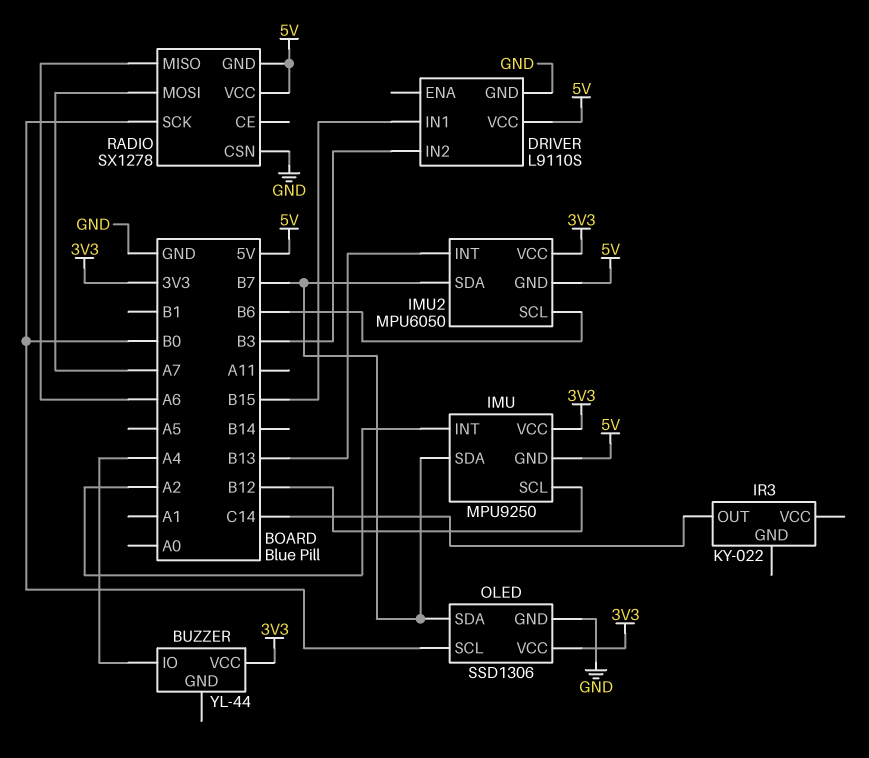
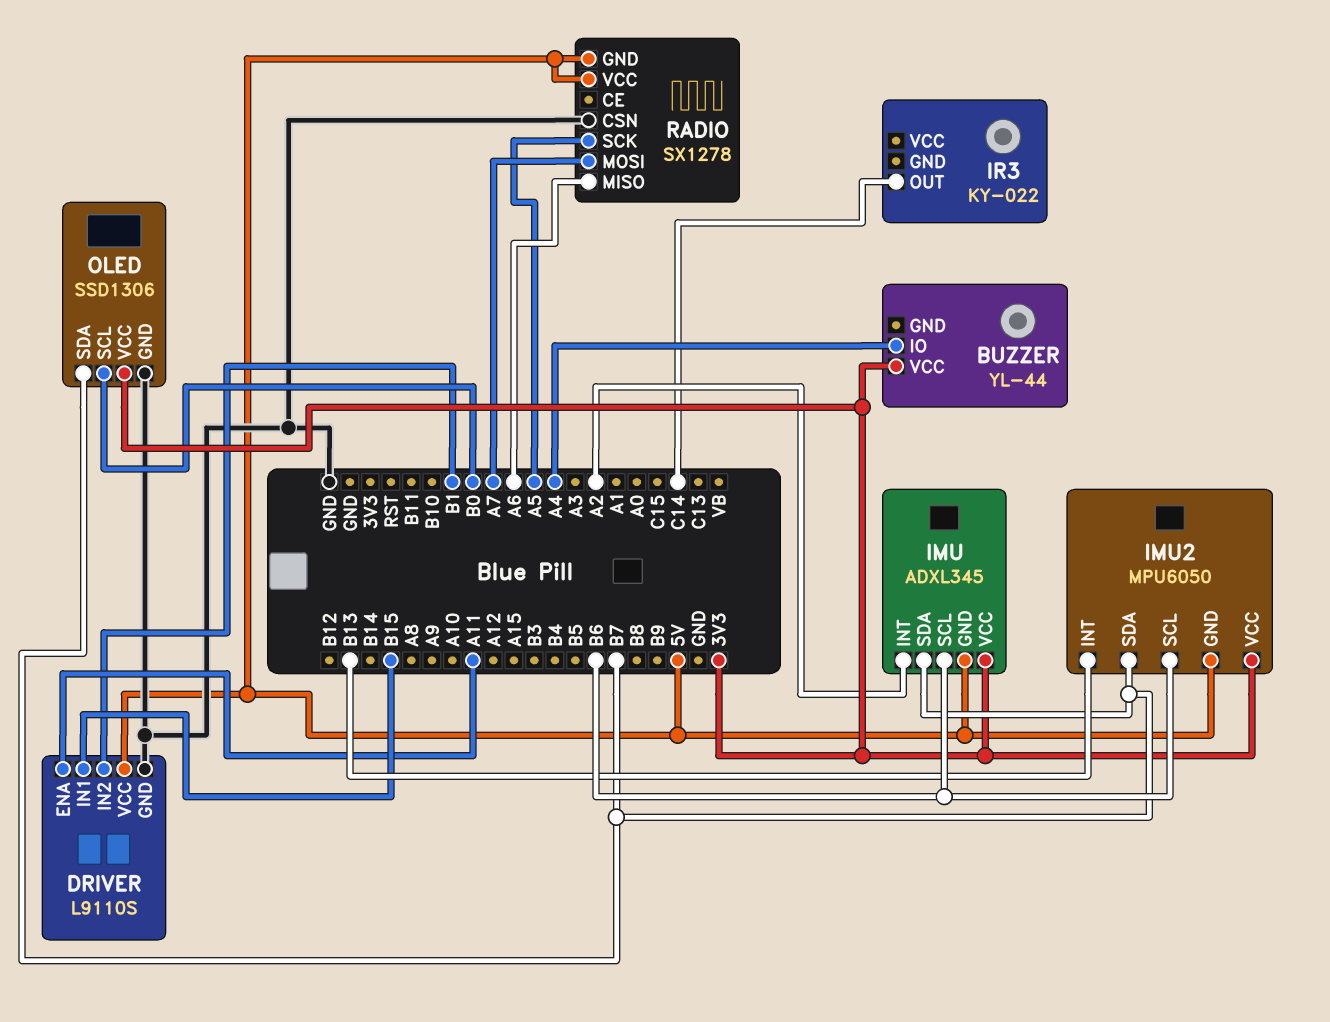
DRIVER pin ENA: none -> A11
DRIVER pin IN2: B3 -> B1
IMU: MPU9250 -> ADXL345
IMU pin SCL: B12 -> B6
RADIO pin SCK: B0 -> A5

